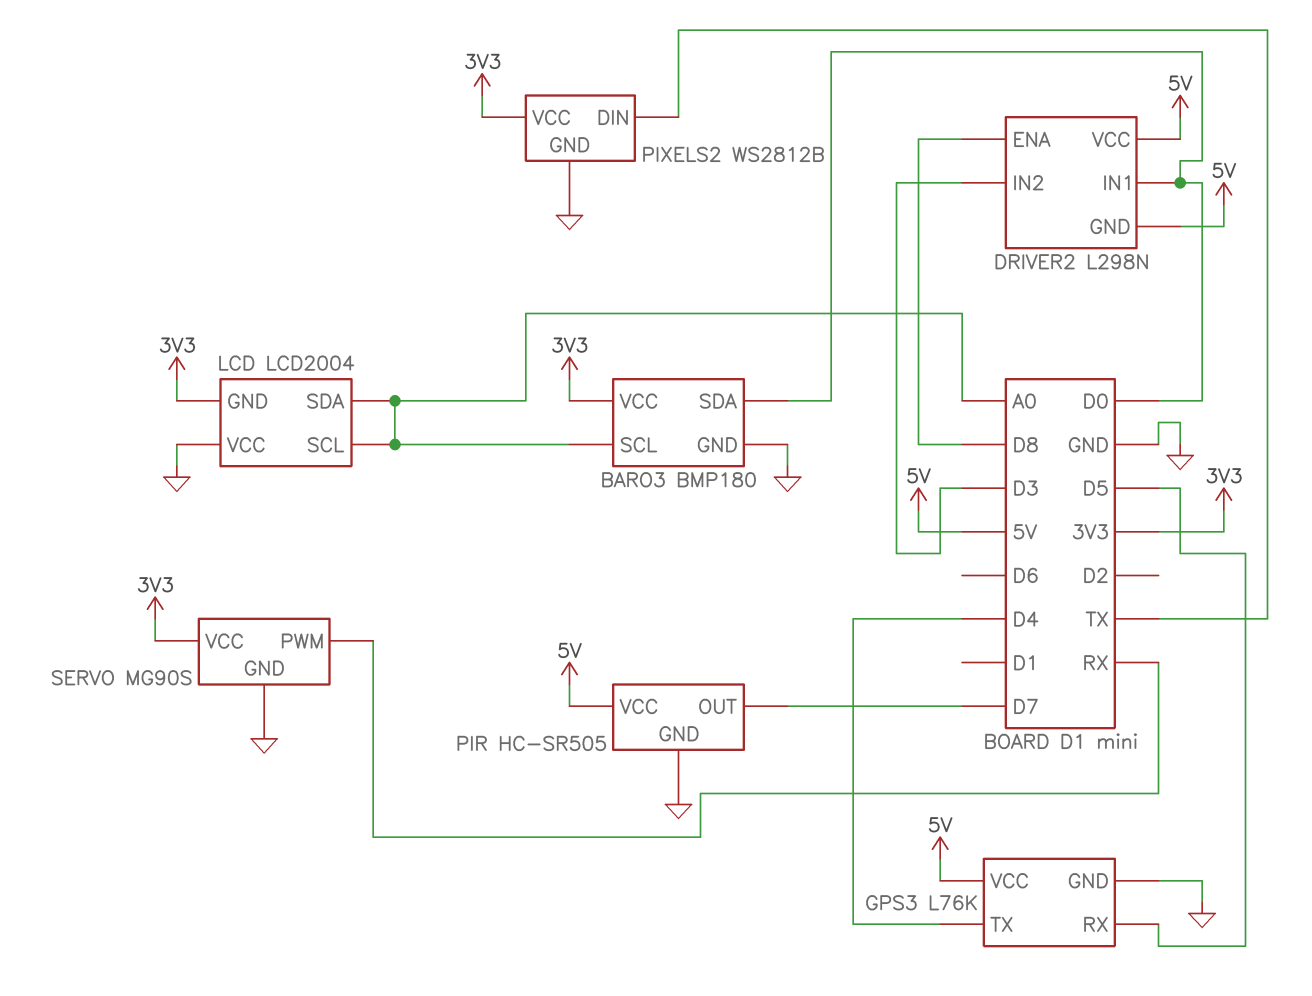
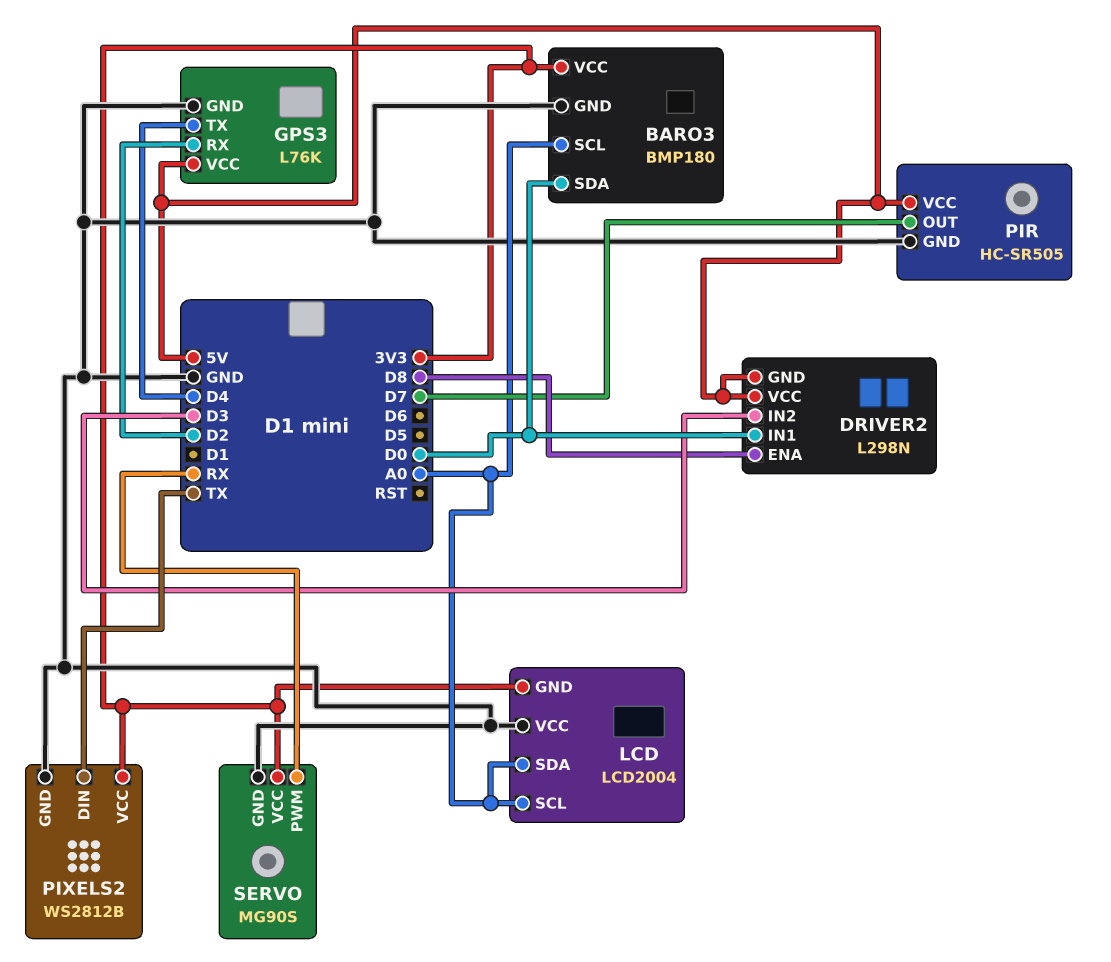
GPS3 pin RX: D5 -> D2

